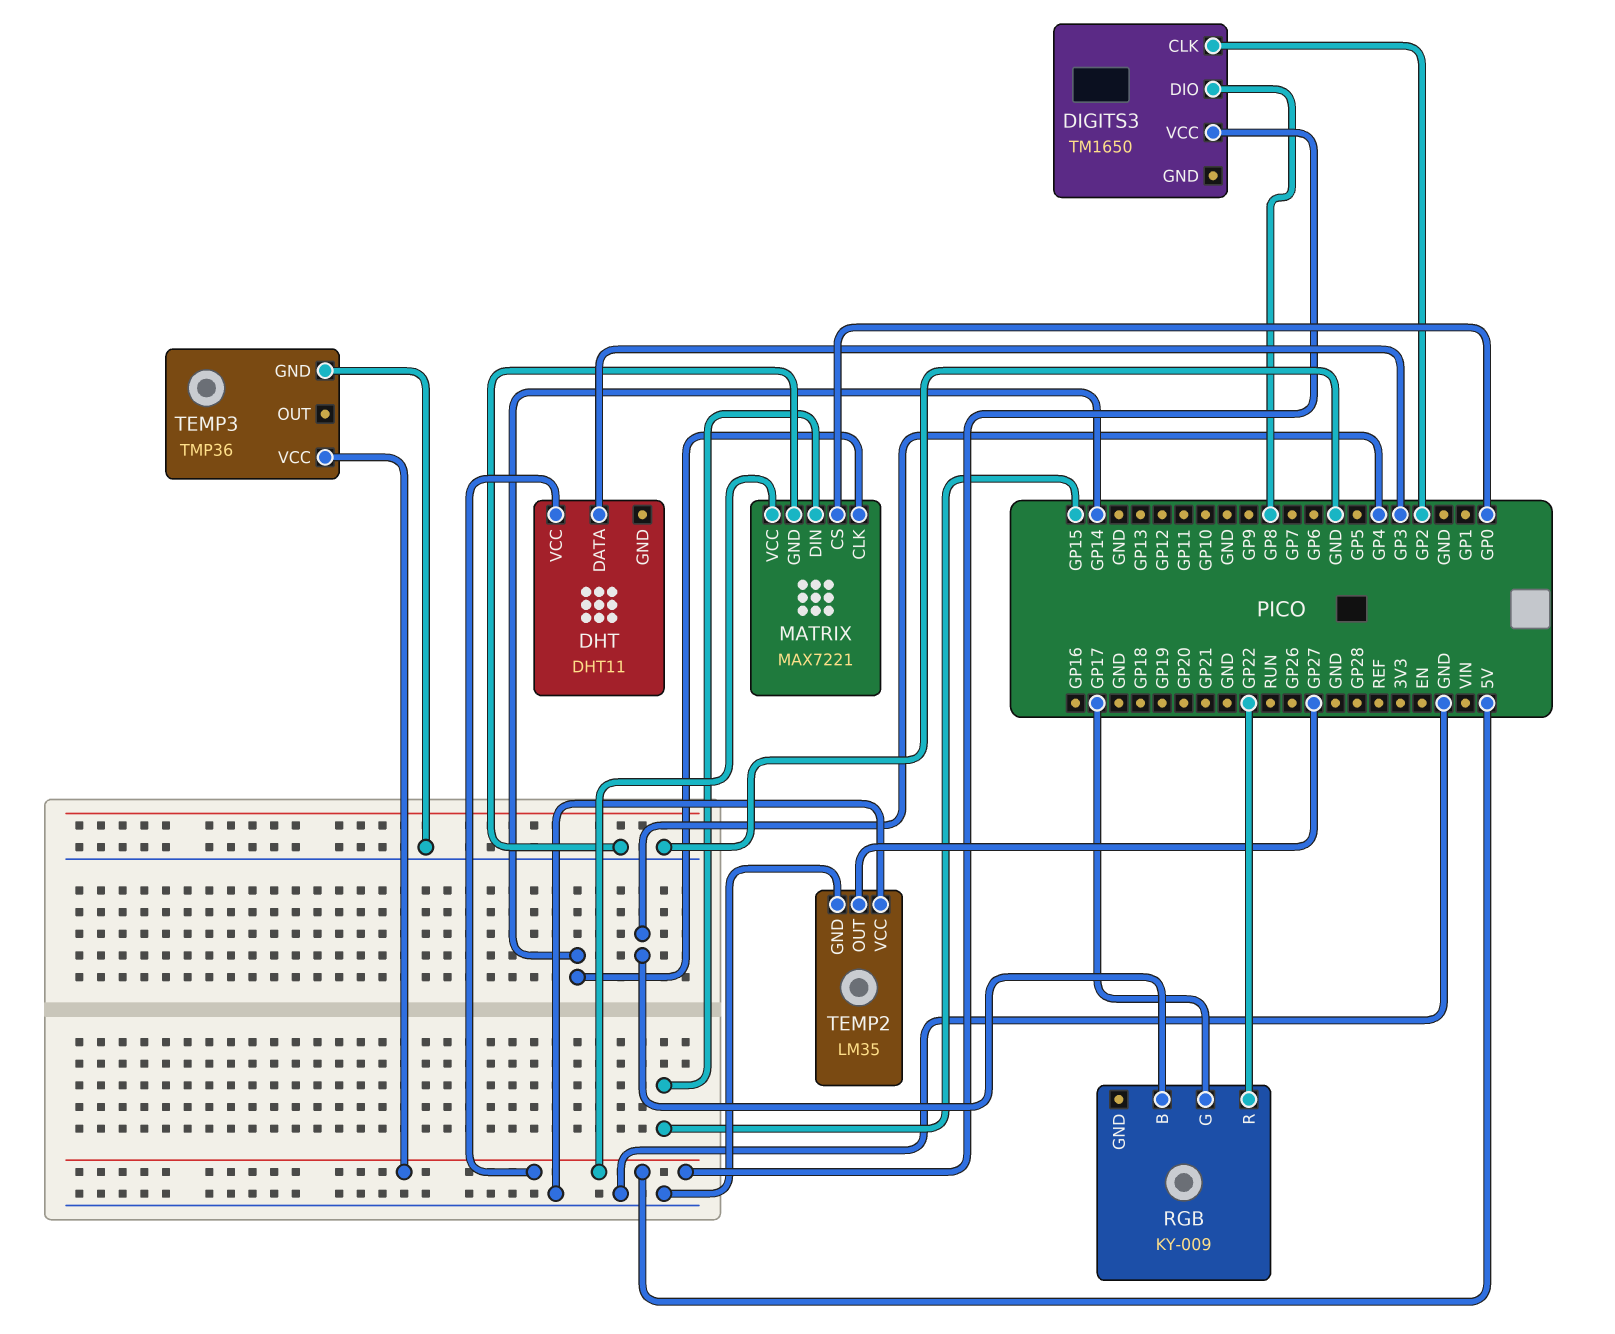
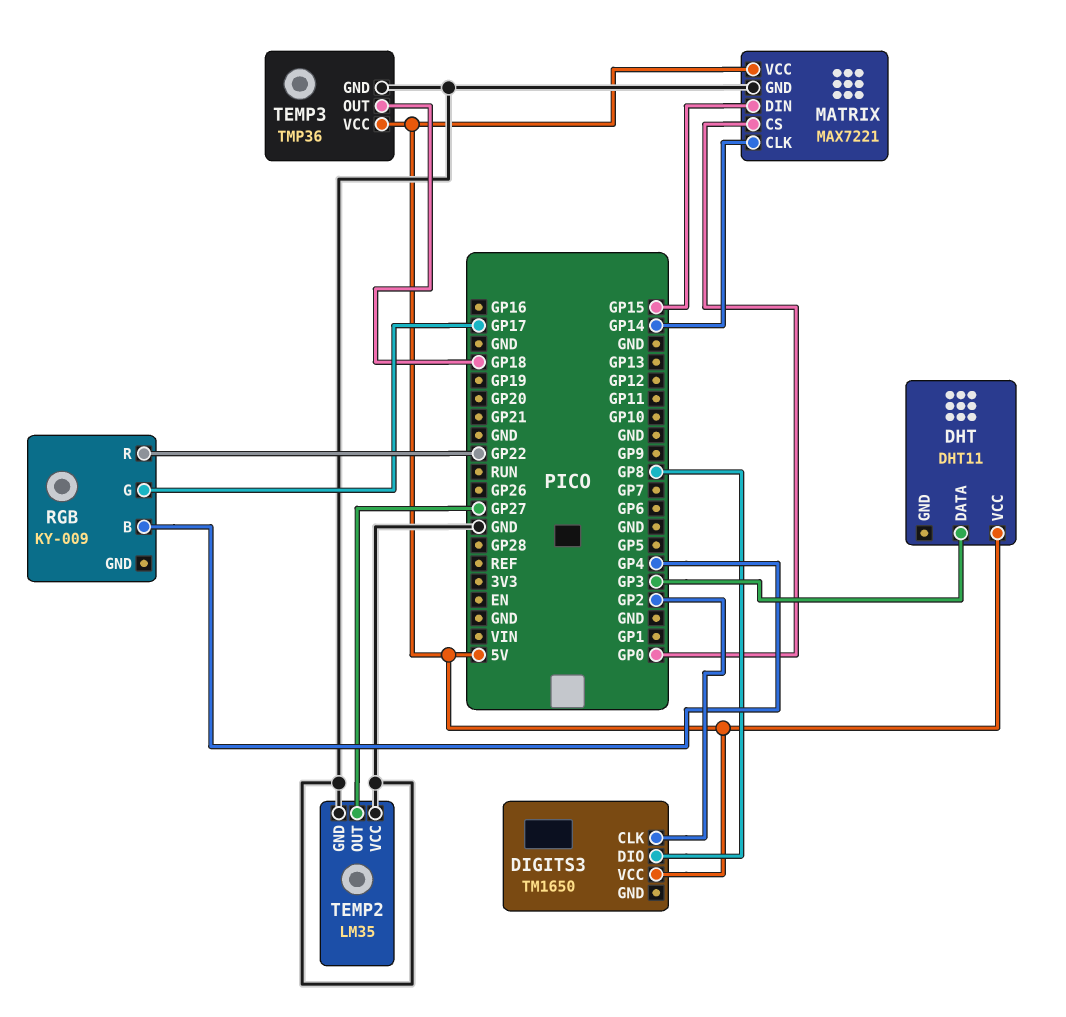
TEMP3 pin OUT: none -> GP18

